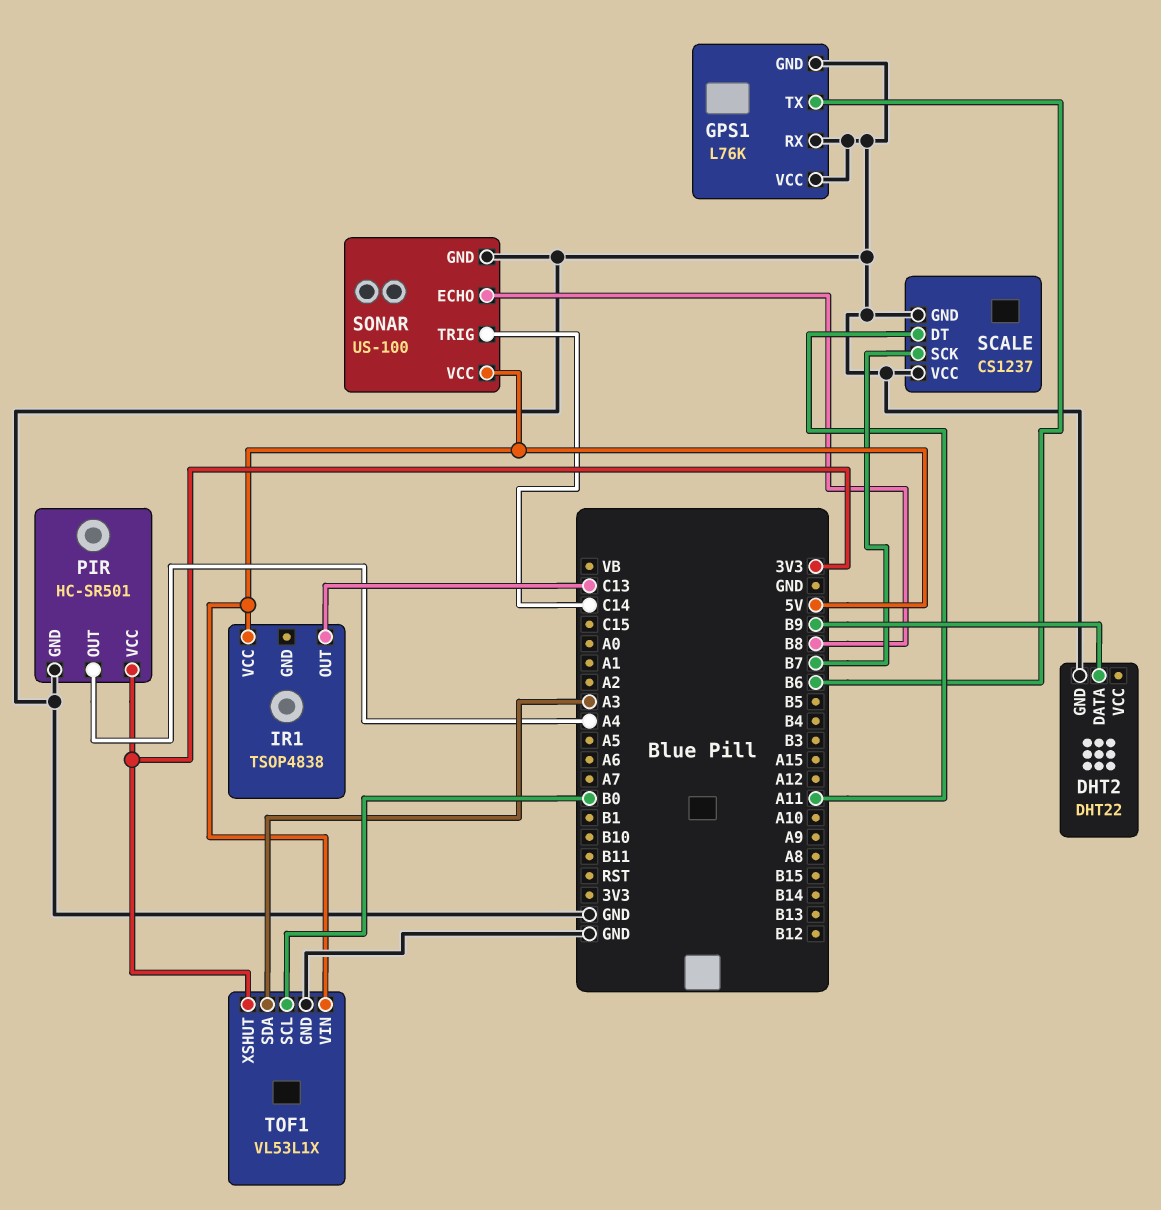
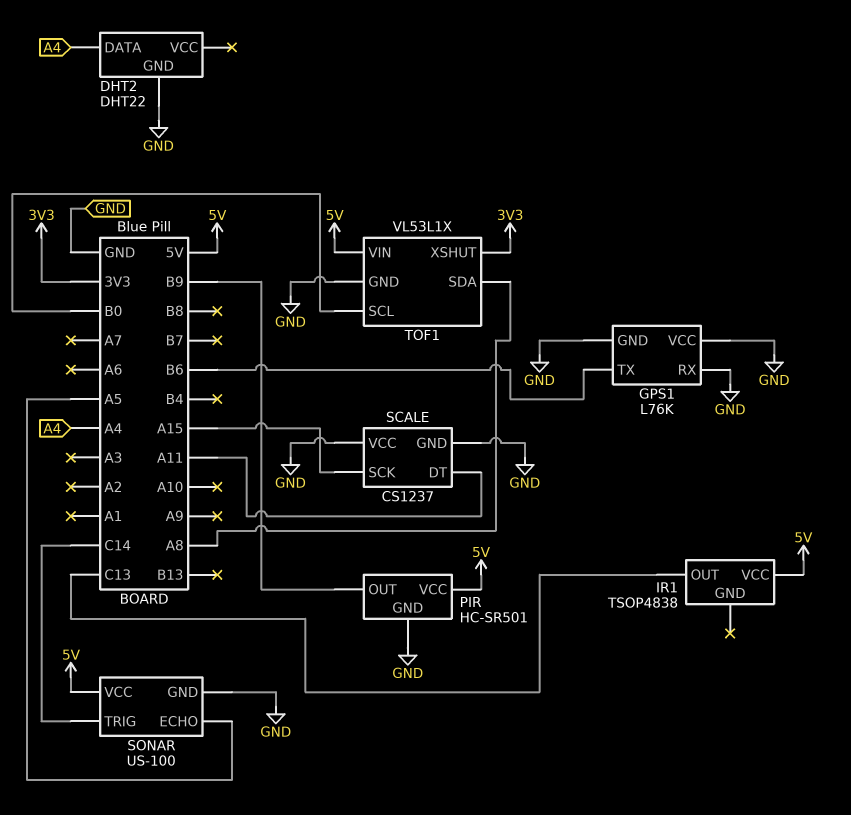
DHT2 pin DATA: B9 -> A4
PIR pin OUT: A4 -> B9
PIR pin VCC: 3V3 -> 5V
SCALE pin SCK: B7 -> A15
SONAR pin ECHO: B8 -> A5
TOF1 pin SDA: A3 -> A8

